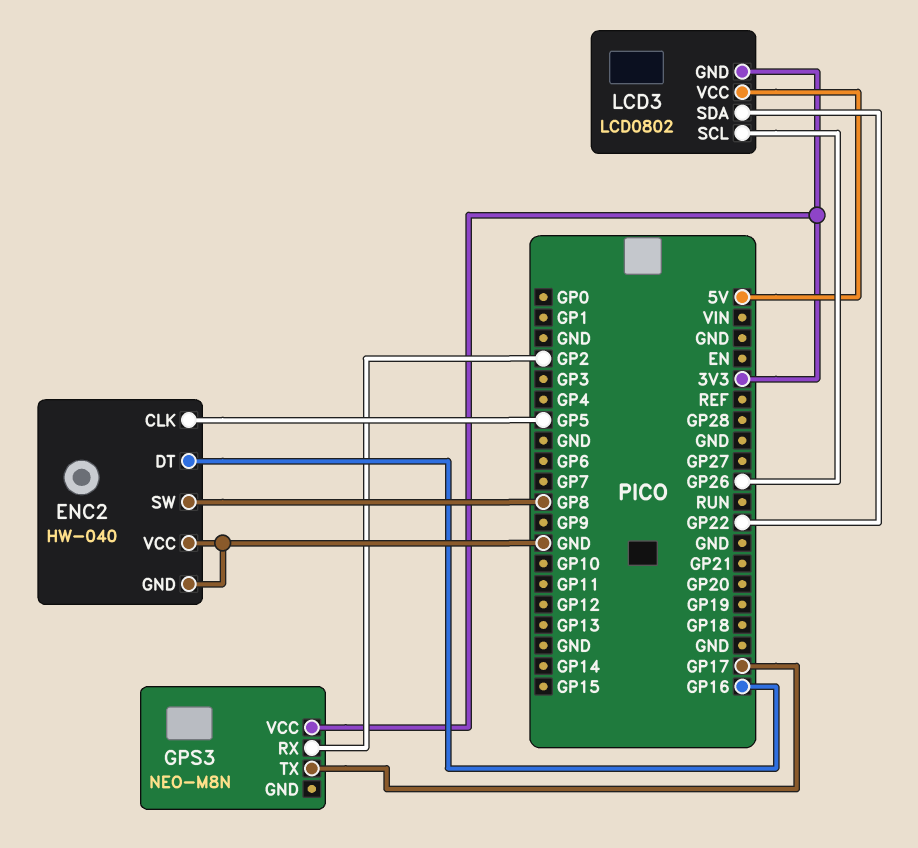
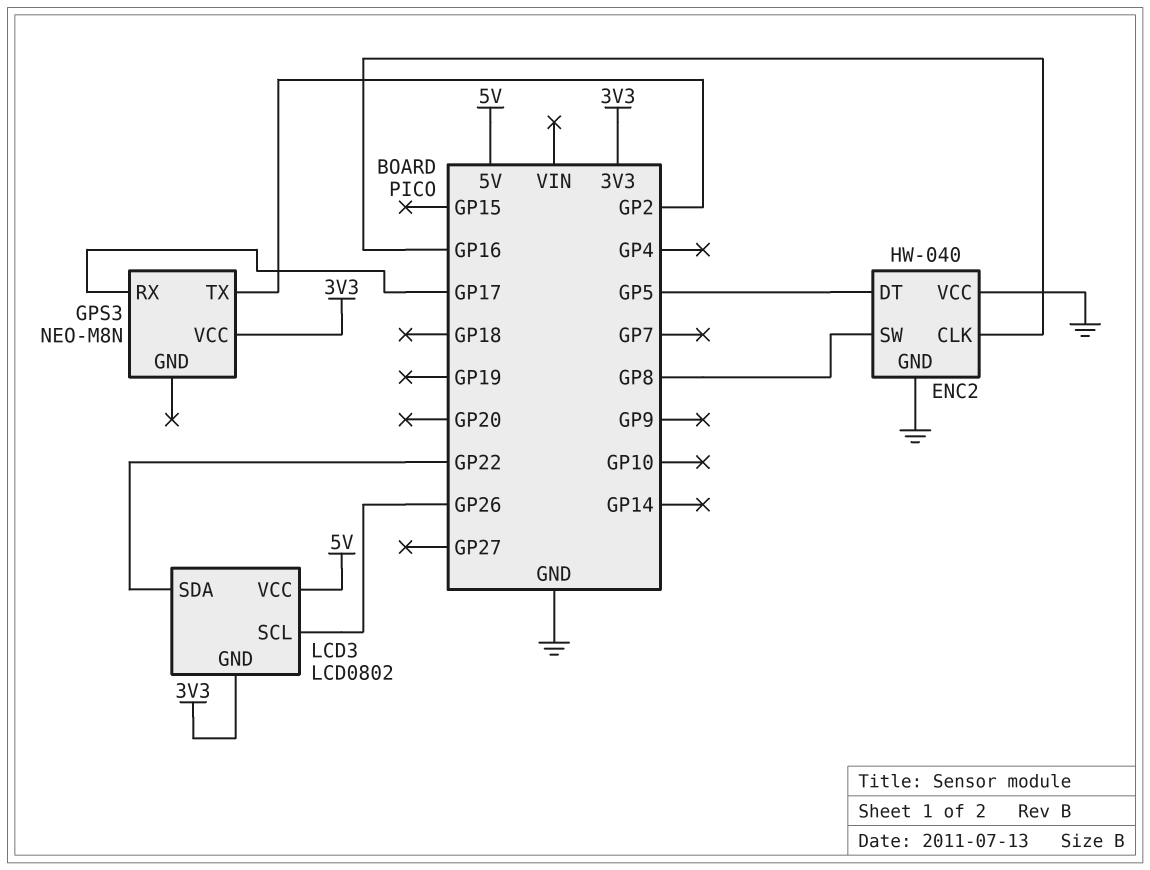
ENC2 pin CLK: GP5 -> GP16
ENC2 pin DT: GP16 -> GP5
GPS3 pin RX: GP2 -> GP17
GPS3 pin TX: GP17 -> GP2

